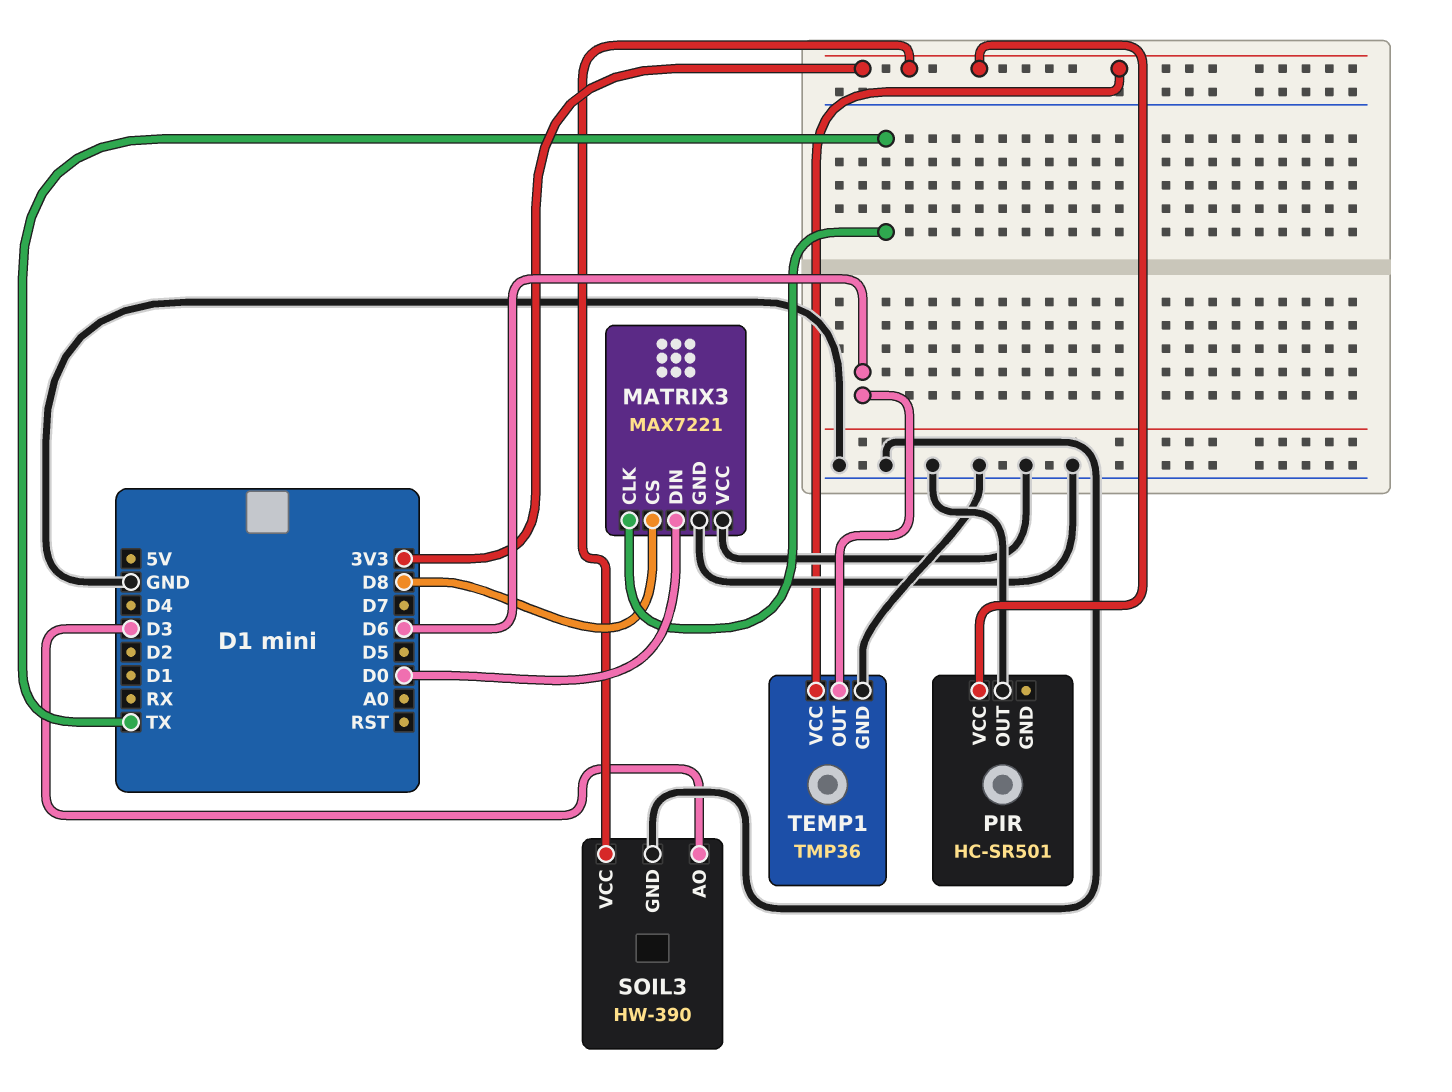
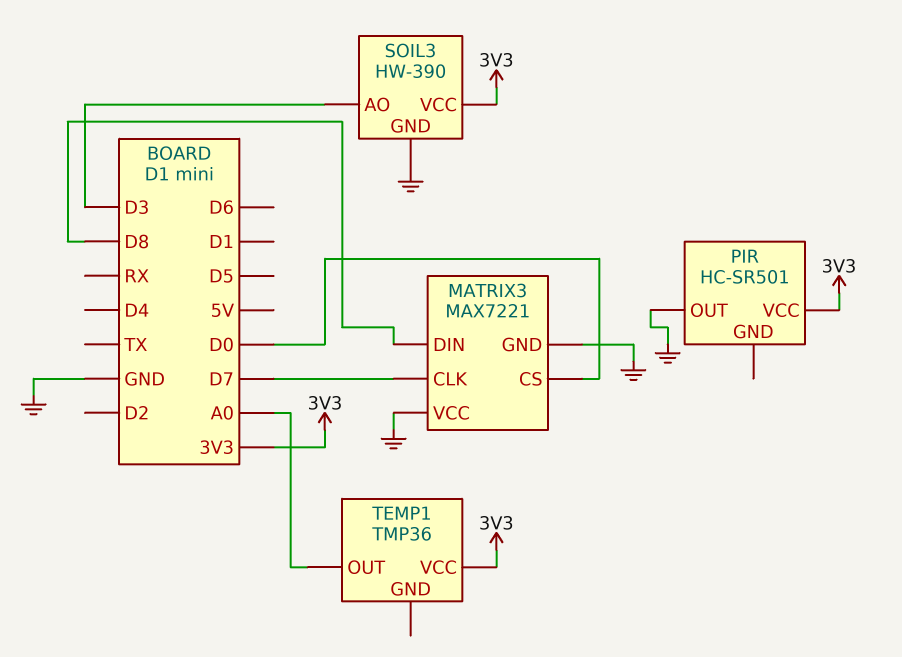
MATRIX3 pin CLK: TX -> D7
MATRIX3 pin CS: D8 -> D0
MATRIX3 pin DIN: D0 -> D8
TEMP1 pin GND: GND -> none
TEMP1 pin OUT: D6 -> A0

